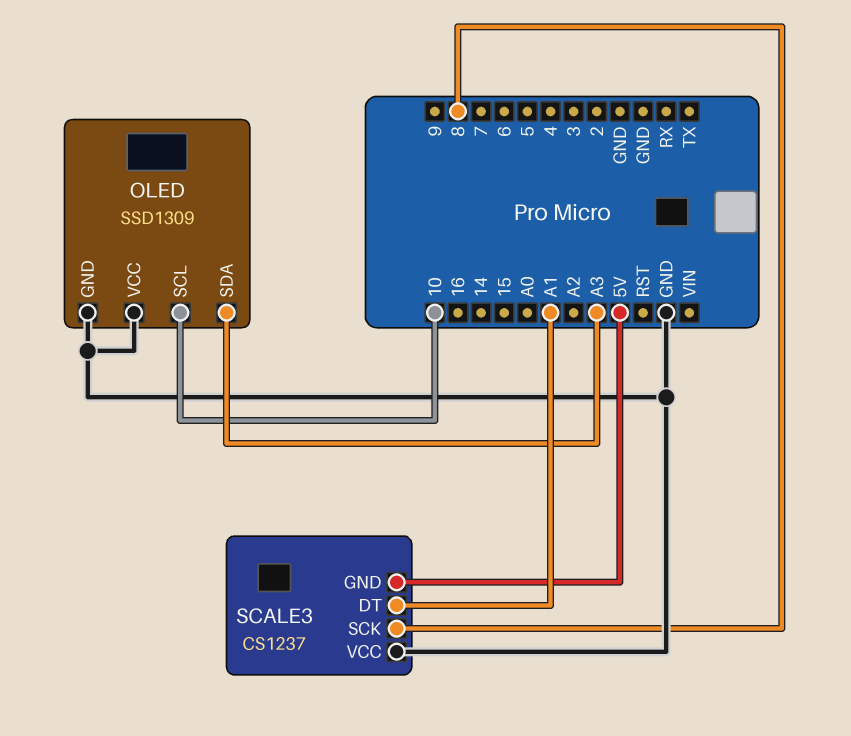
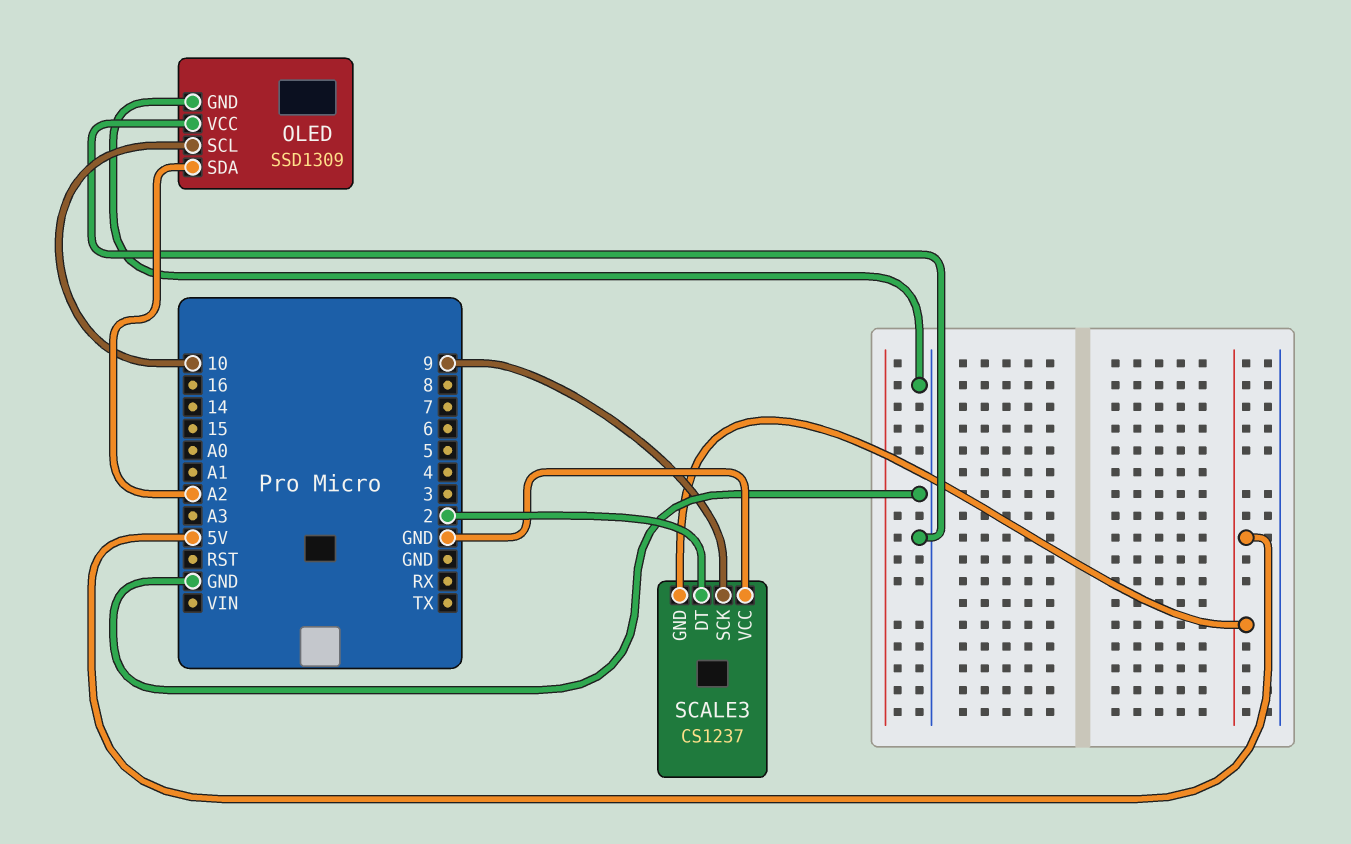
OLED pin SDA: A3 -> A2
SCALE3 pin DT: A1 -> 2
SCALE3 pin SCK: 8 -> 9

